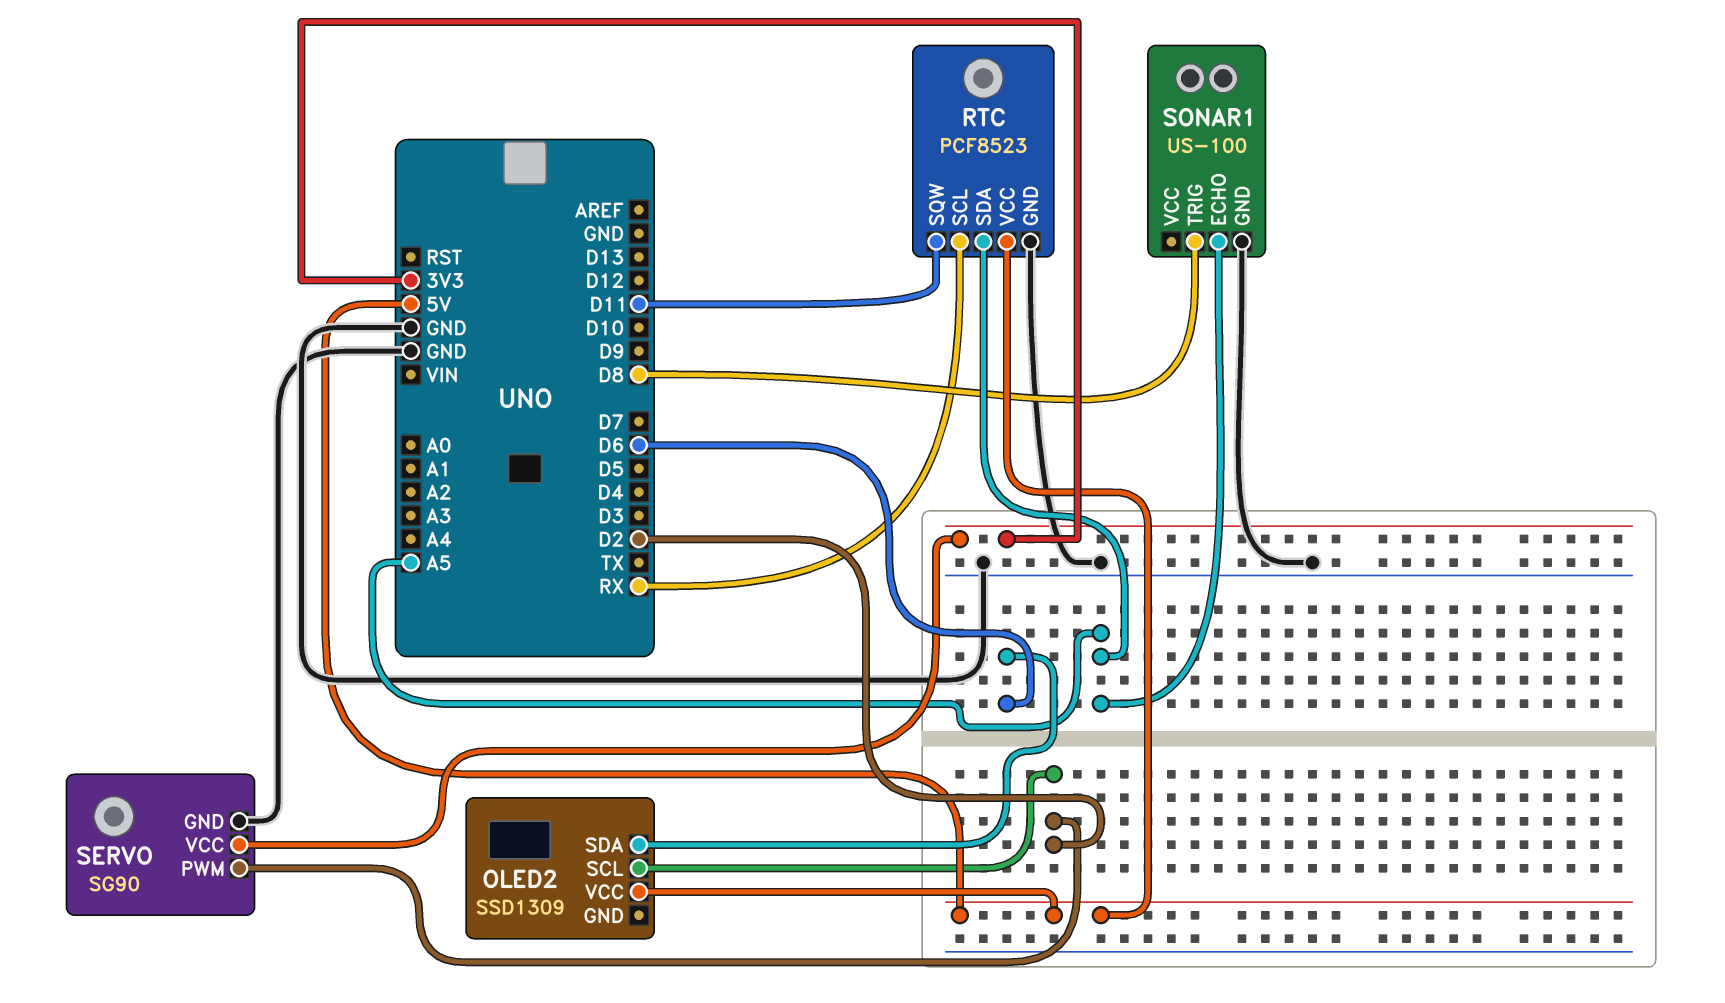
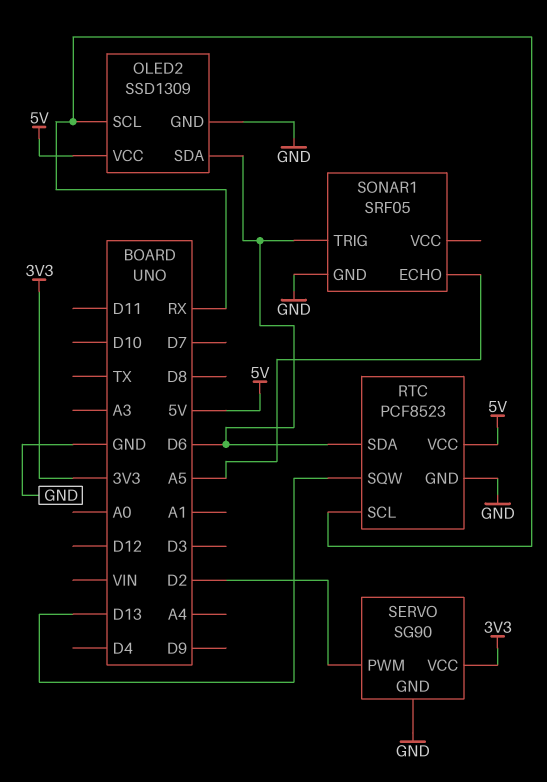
OLED2 pin GND: none -> GND
OLED2 pin SCL: D2 -> RX
RTC pin SDA: A5 -> D6
RTC pin SQW: D11 -> D13
SONAR1: US-100 -> SRF05
SONAR1 pin TRIG: D8 -> D6

